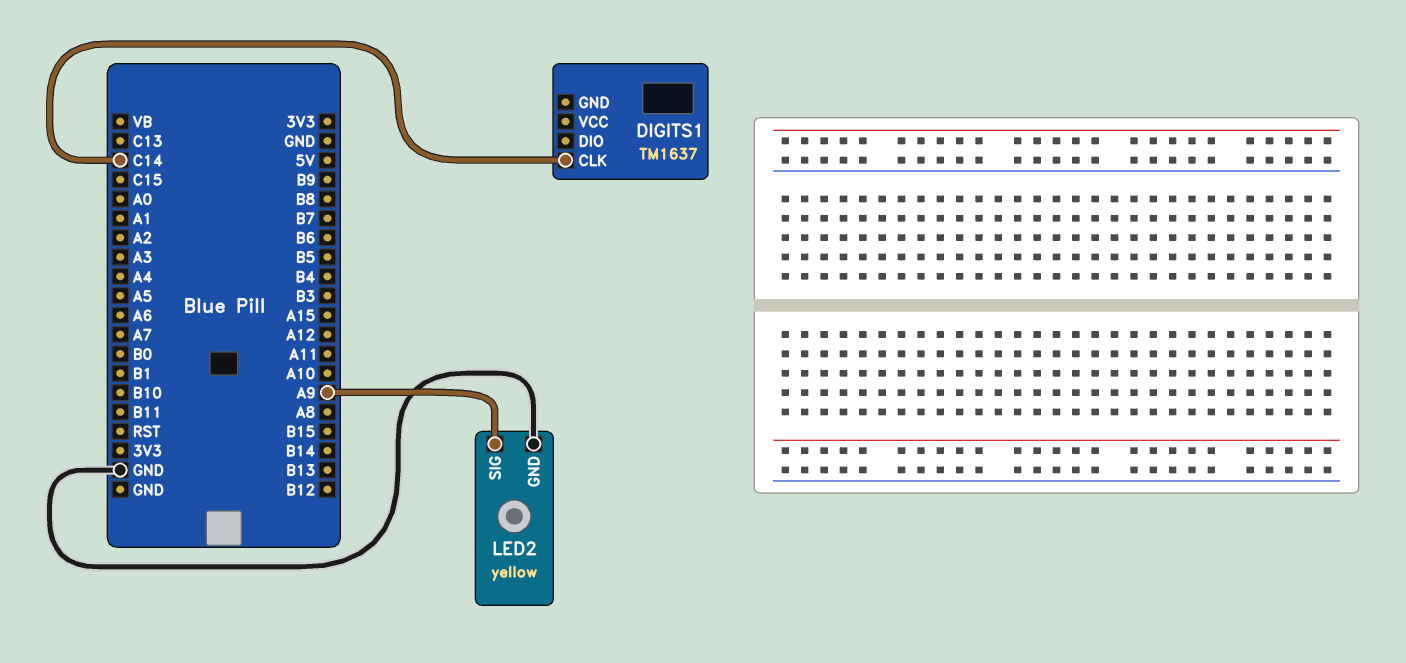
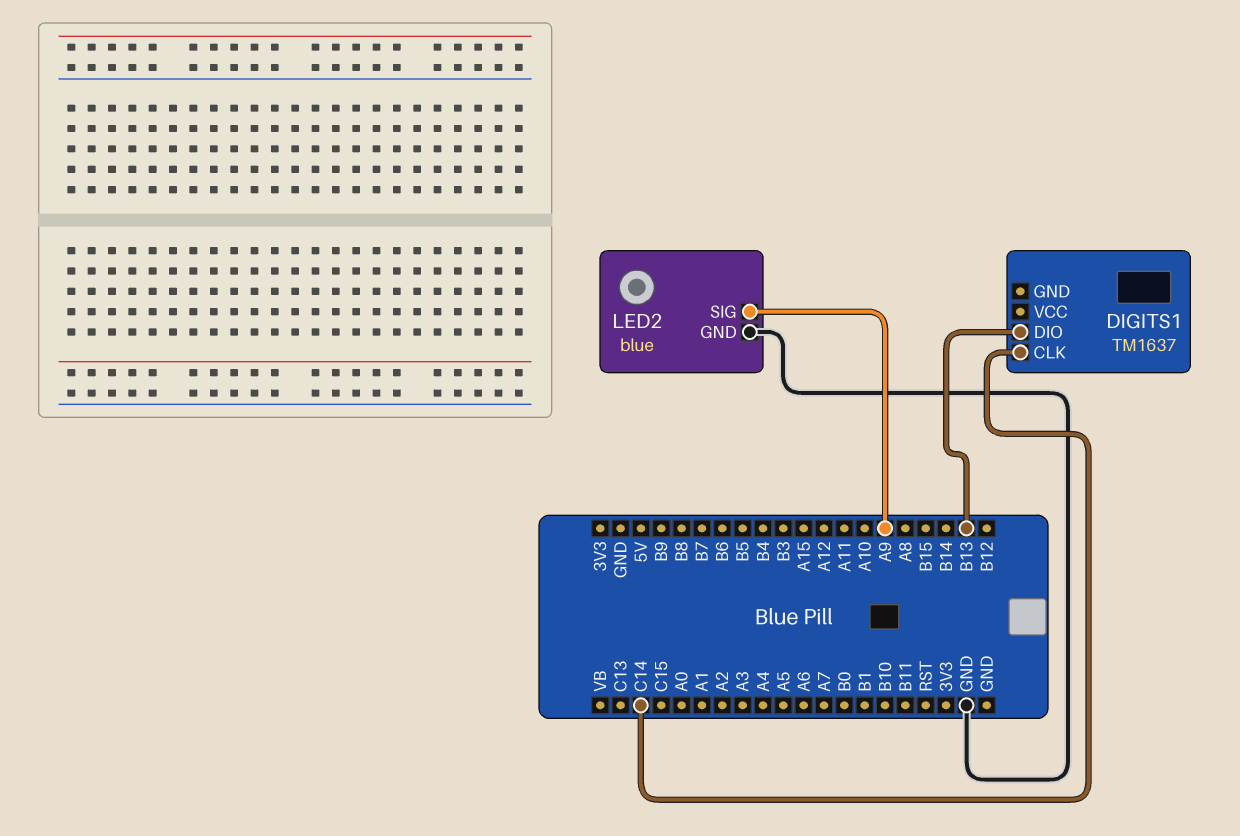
DIGITS1 pin DIO: none -> B13
LED2: yellow -> blue

